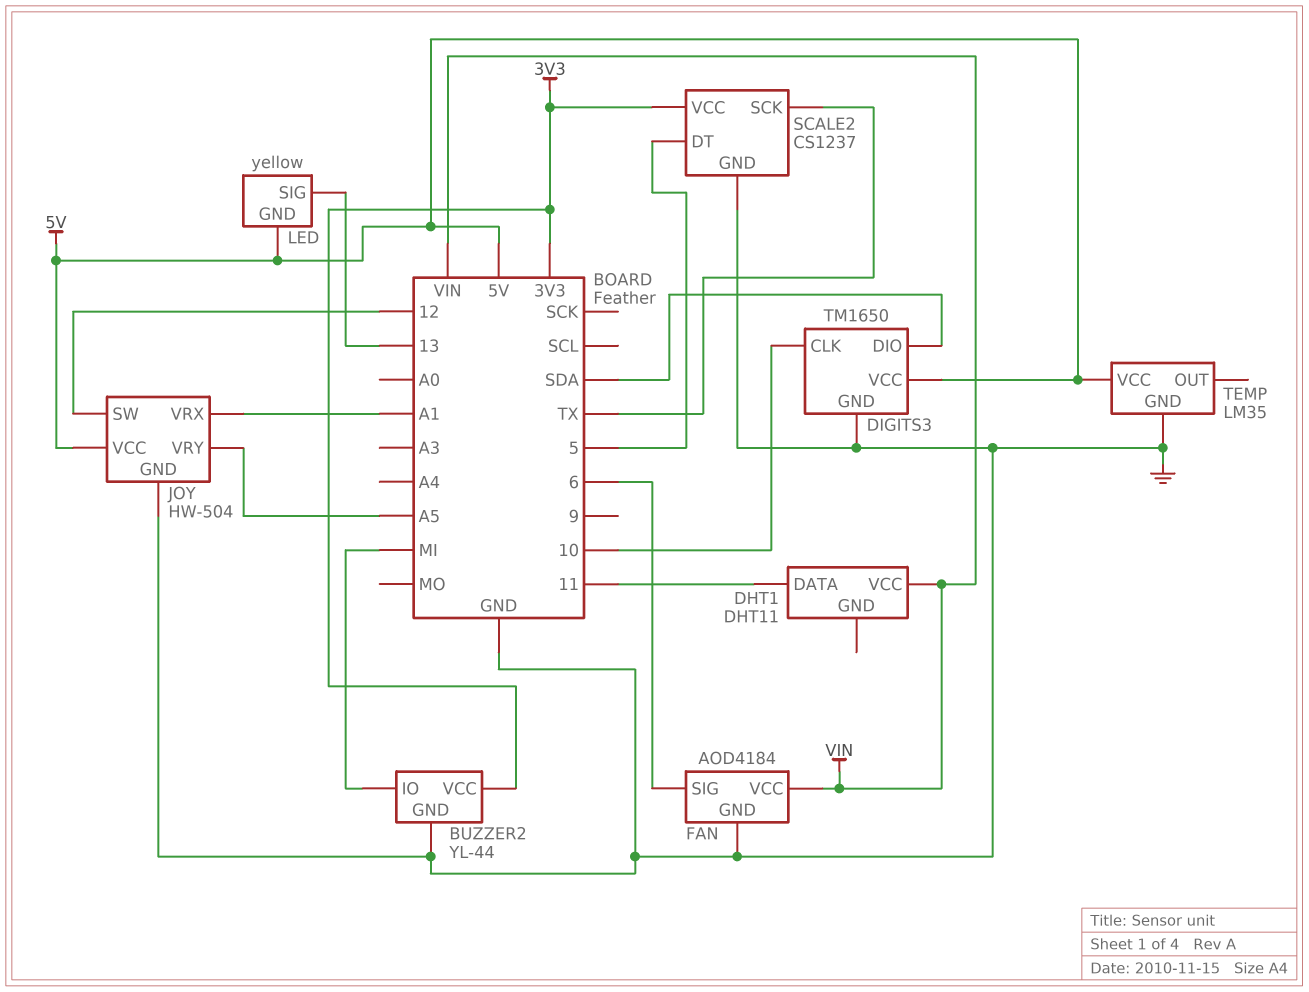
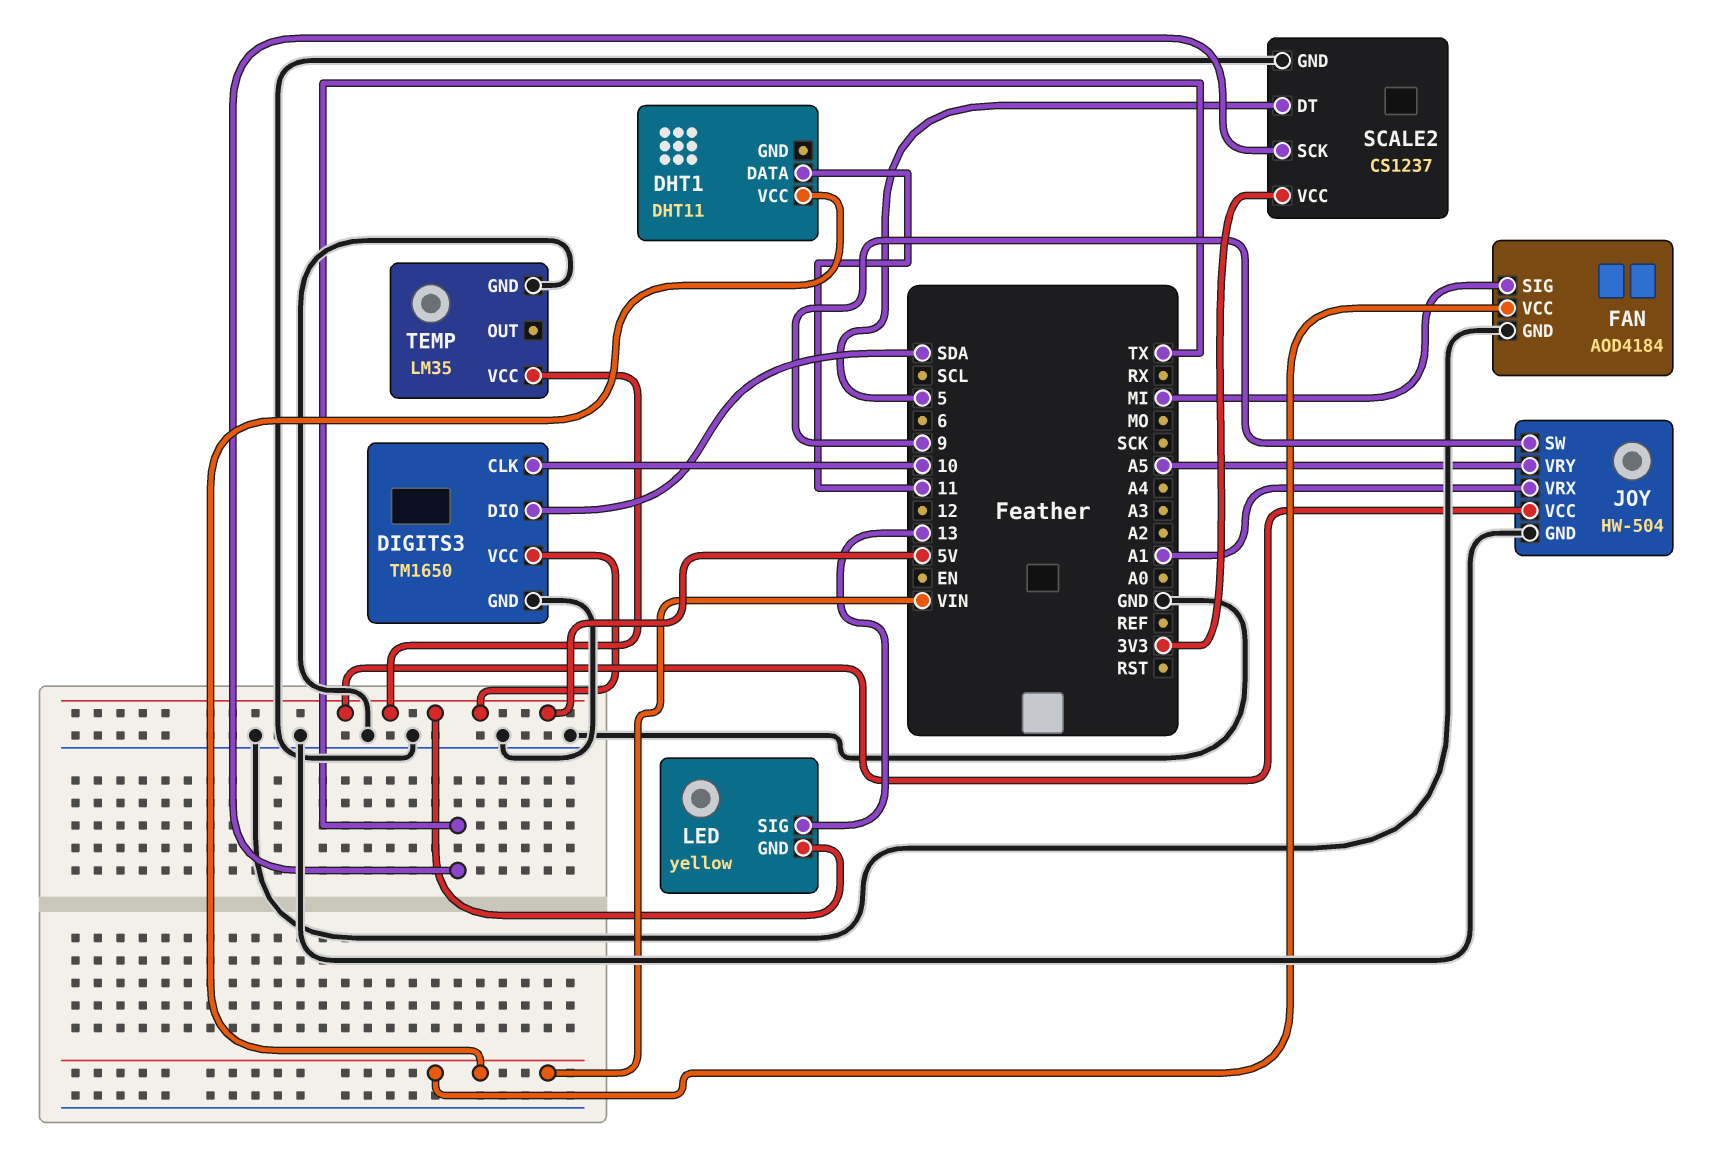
BUZZER2: YL-44 -> none
BUZZER2 pin GND: GND -> none
BUZZER2 pin IO: MI -> none
BUZZER2 pin VCC: 3V3 -> none
FAN pin SIG: 6 -> MI
JOY pin SW: 12 -> 9

